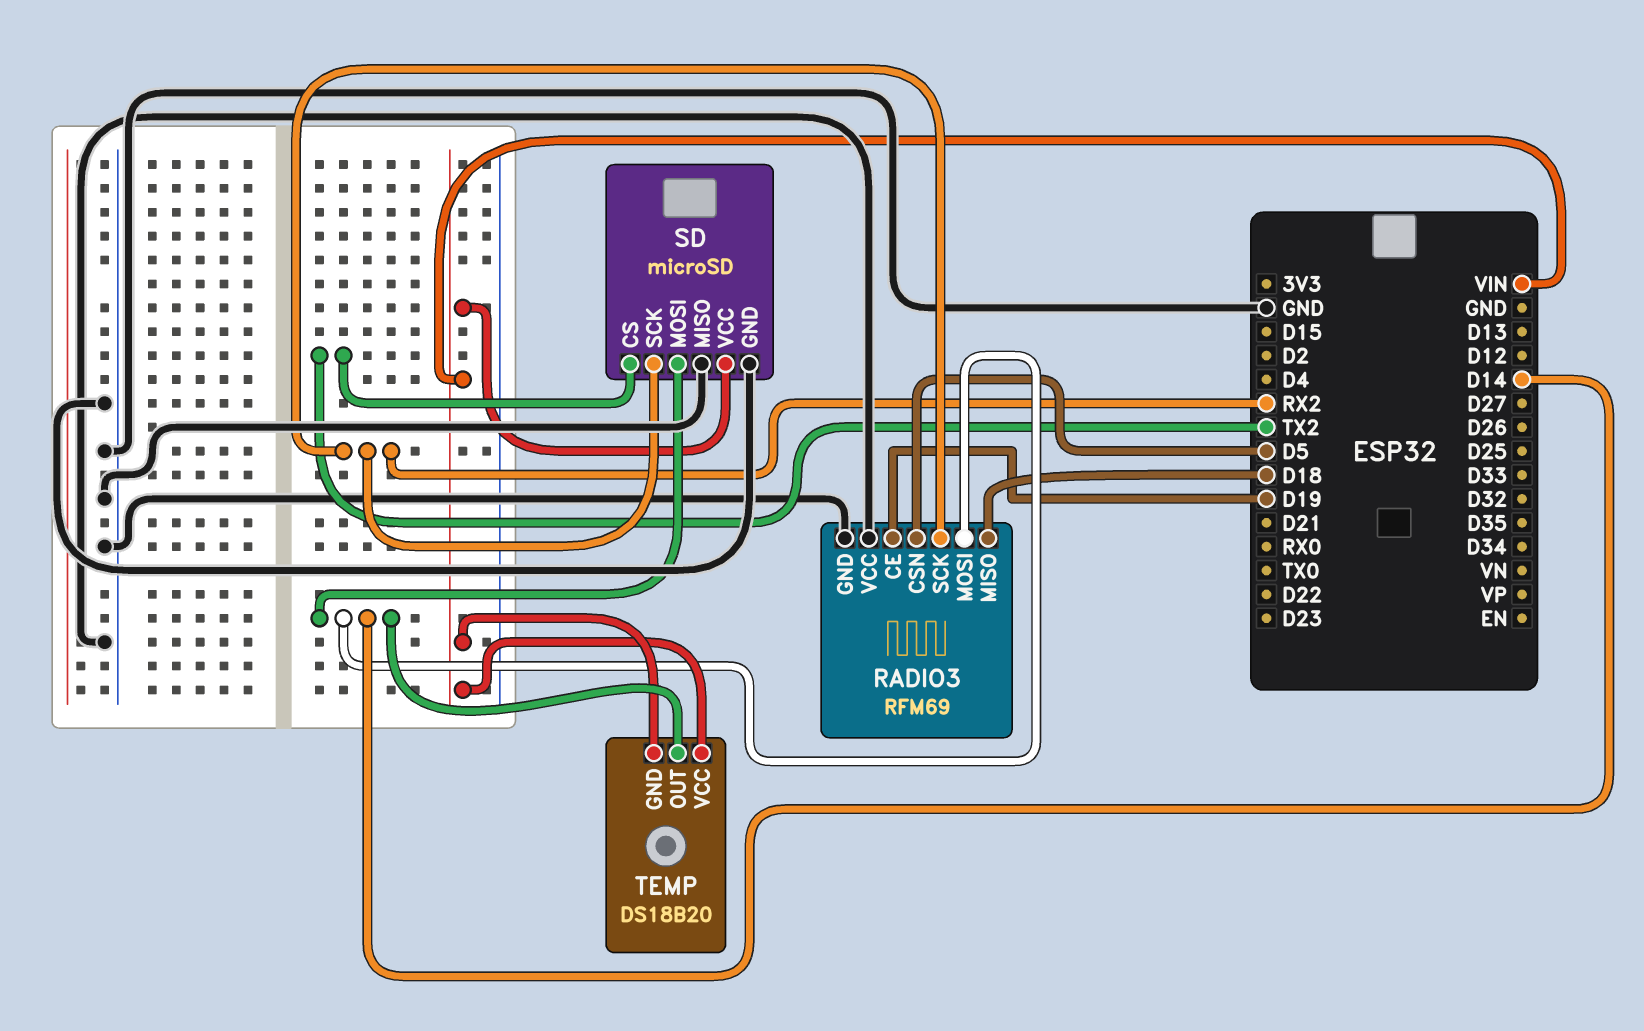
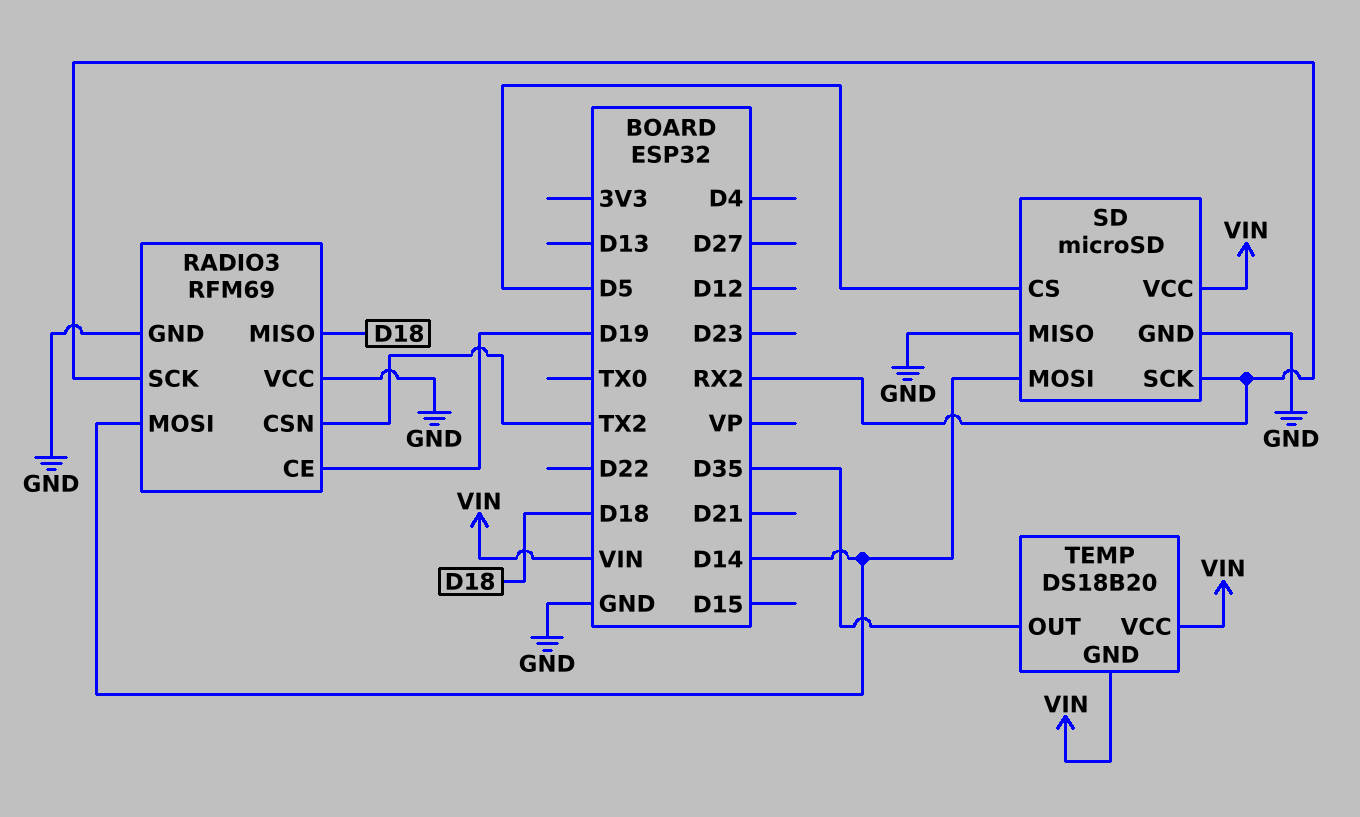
RADIO3 pin CSN: D5 -> TX2
SD pin CS: TX2 -> D5
TEMP pin OUT: D14 -> D35

